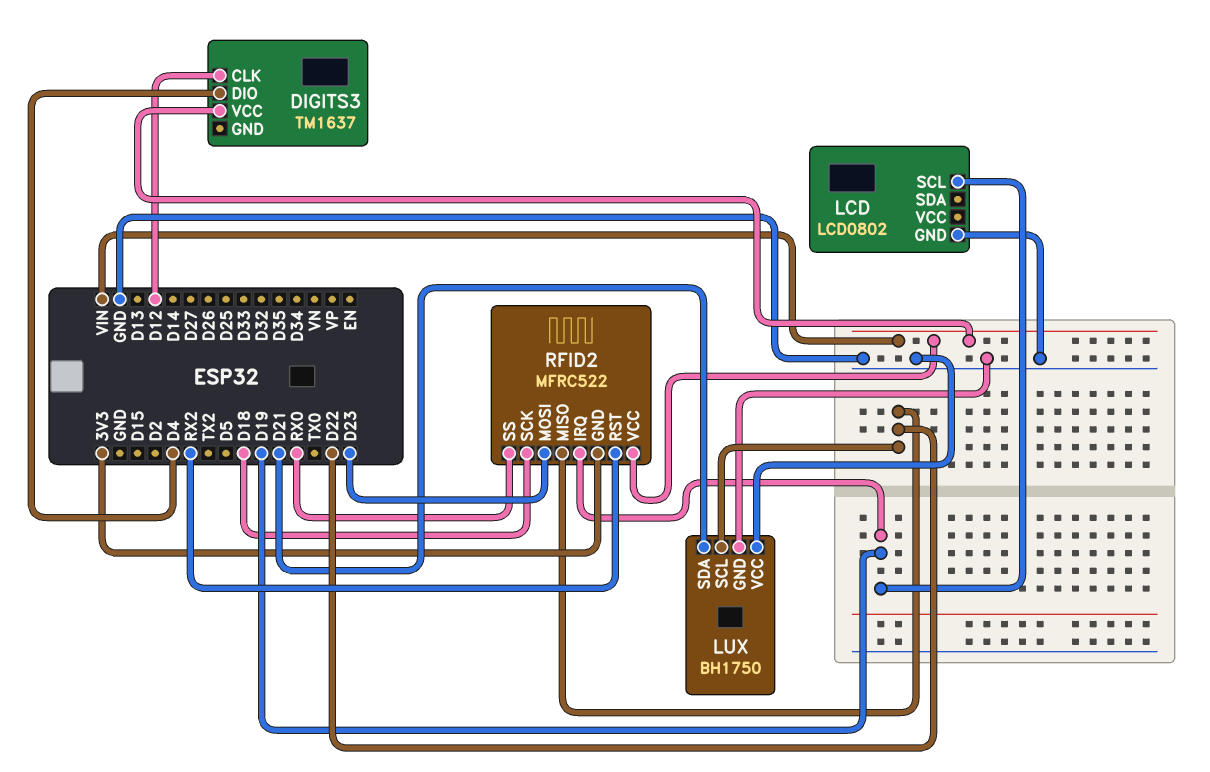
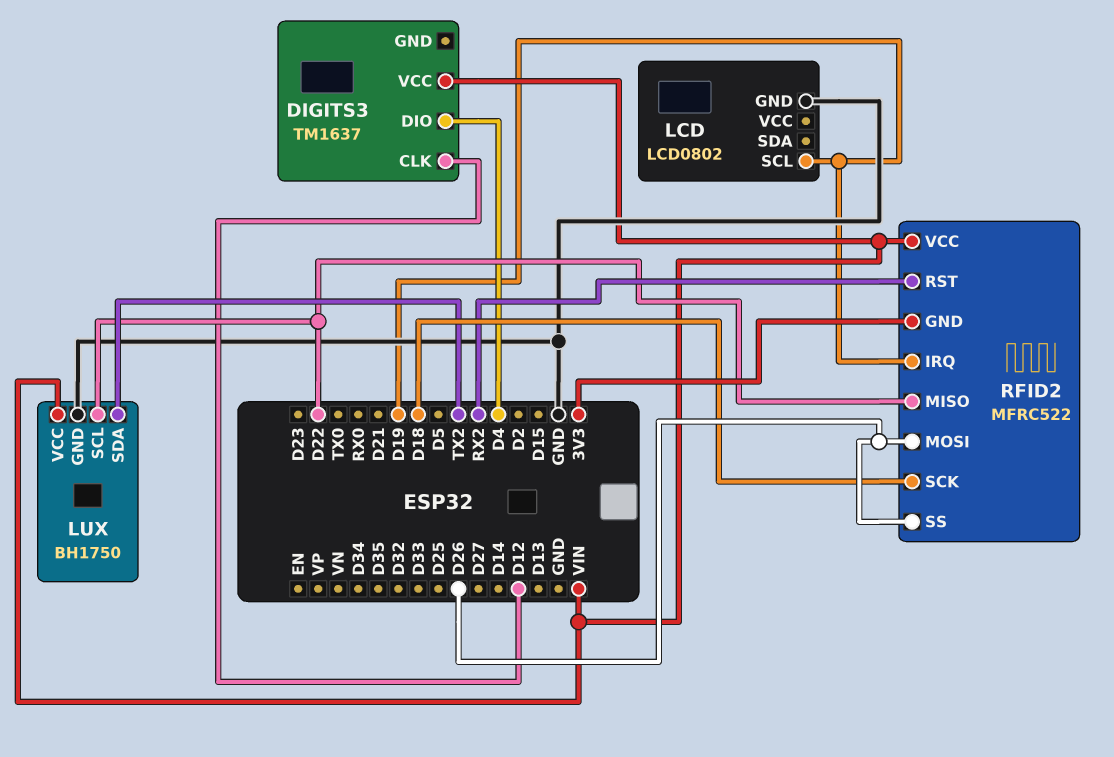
LUX pin SDA: D21 -> TX2
LUX pin VCC: GND -> VIN
RFID2 pin MOSI: D23 -> D26
RFID2 pin SS: RX0 -> D26

